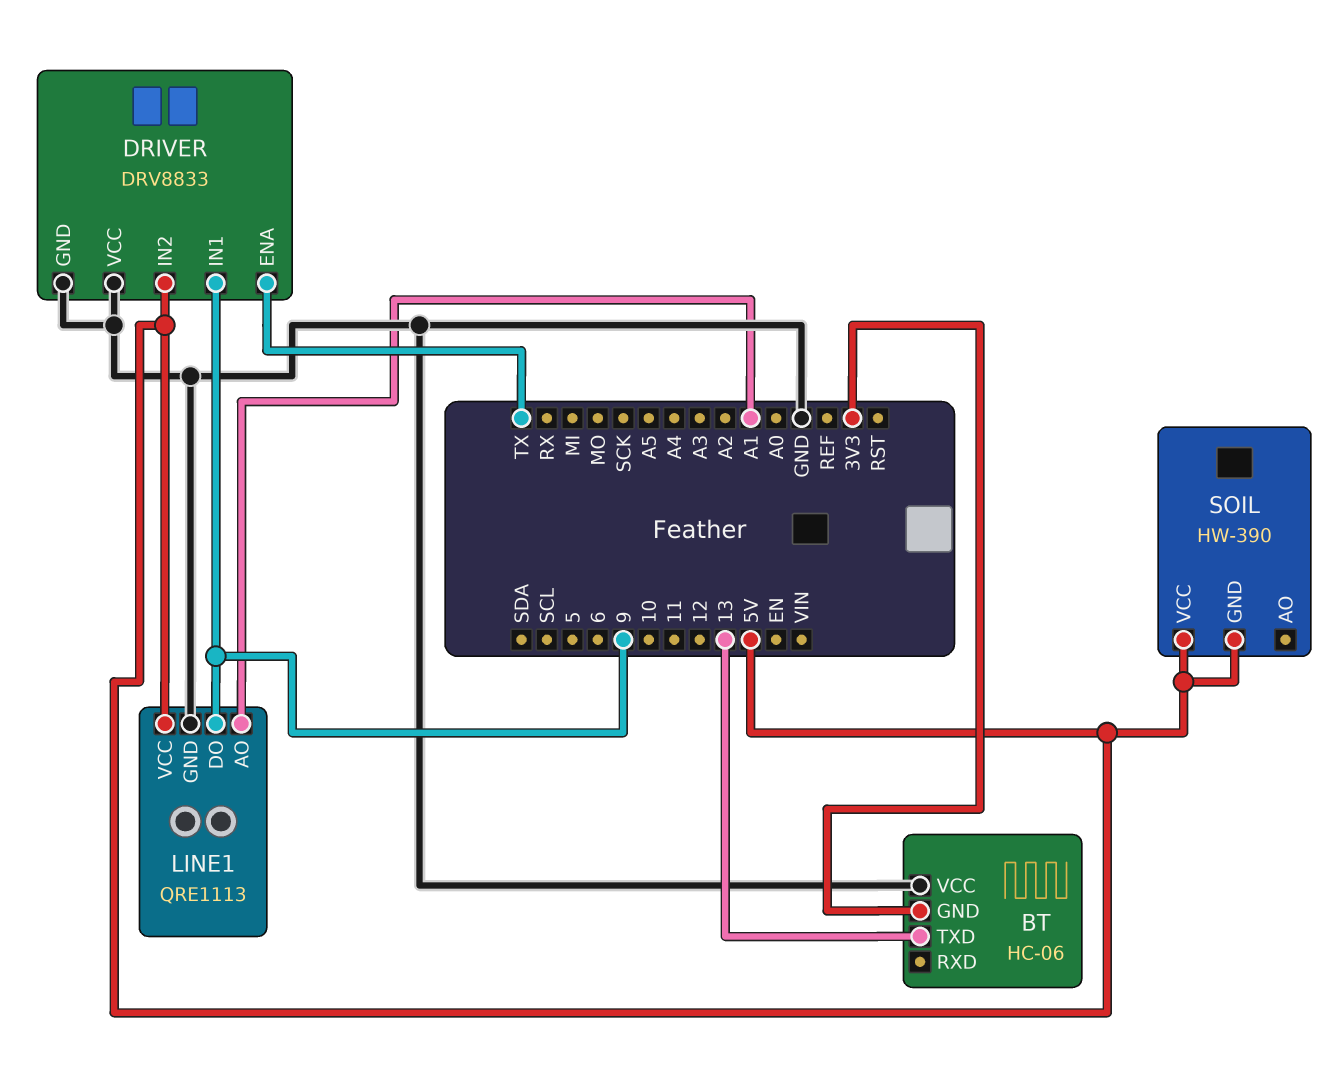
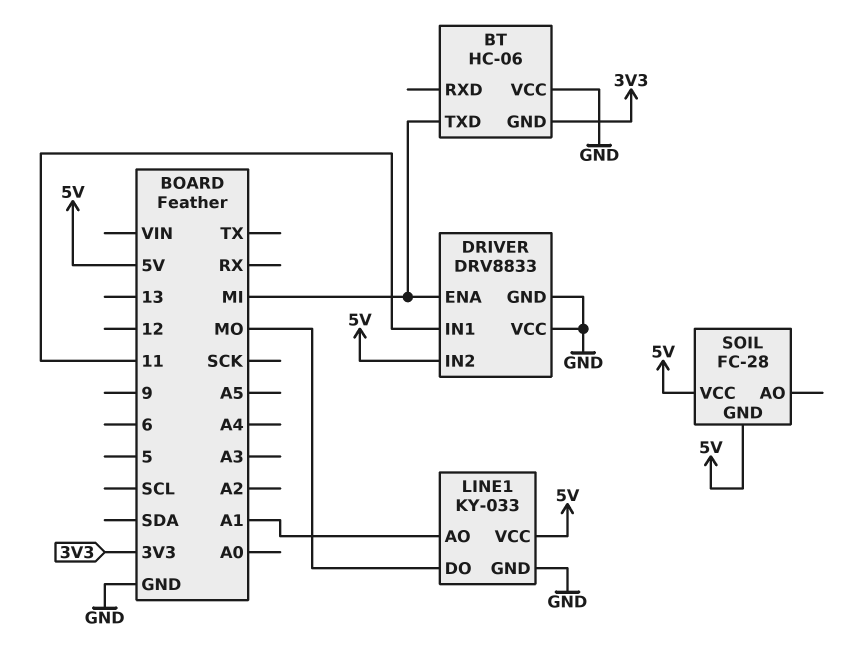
BT pin TXD: 13 -> MI
DRIVER pin ENA: TX -> MI
DRIVER pin IN1: 9 -> 11
LINE1: QRE1113 -> KY-033
LINE1 pin DO: 9 -> MO
SOIL: HW-390 -> FC-28

